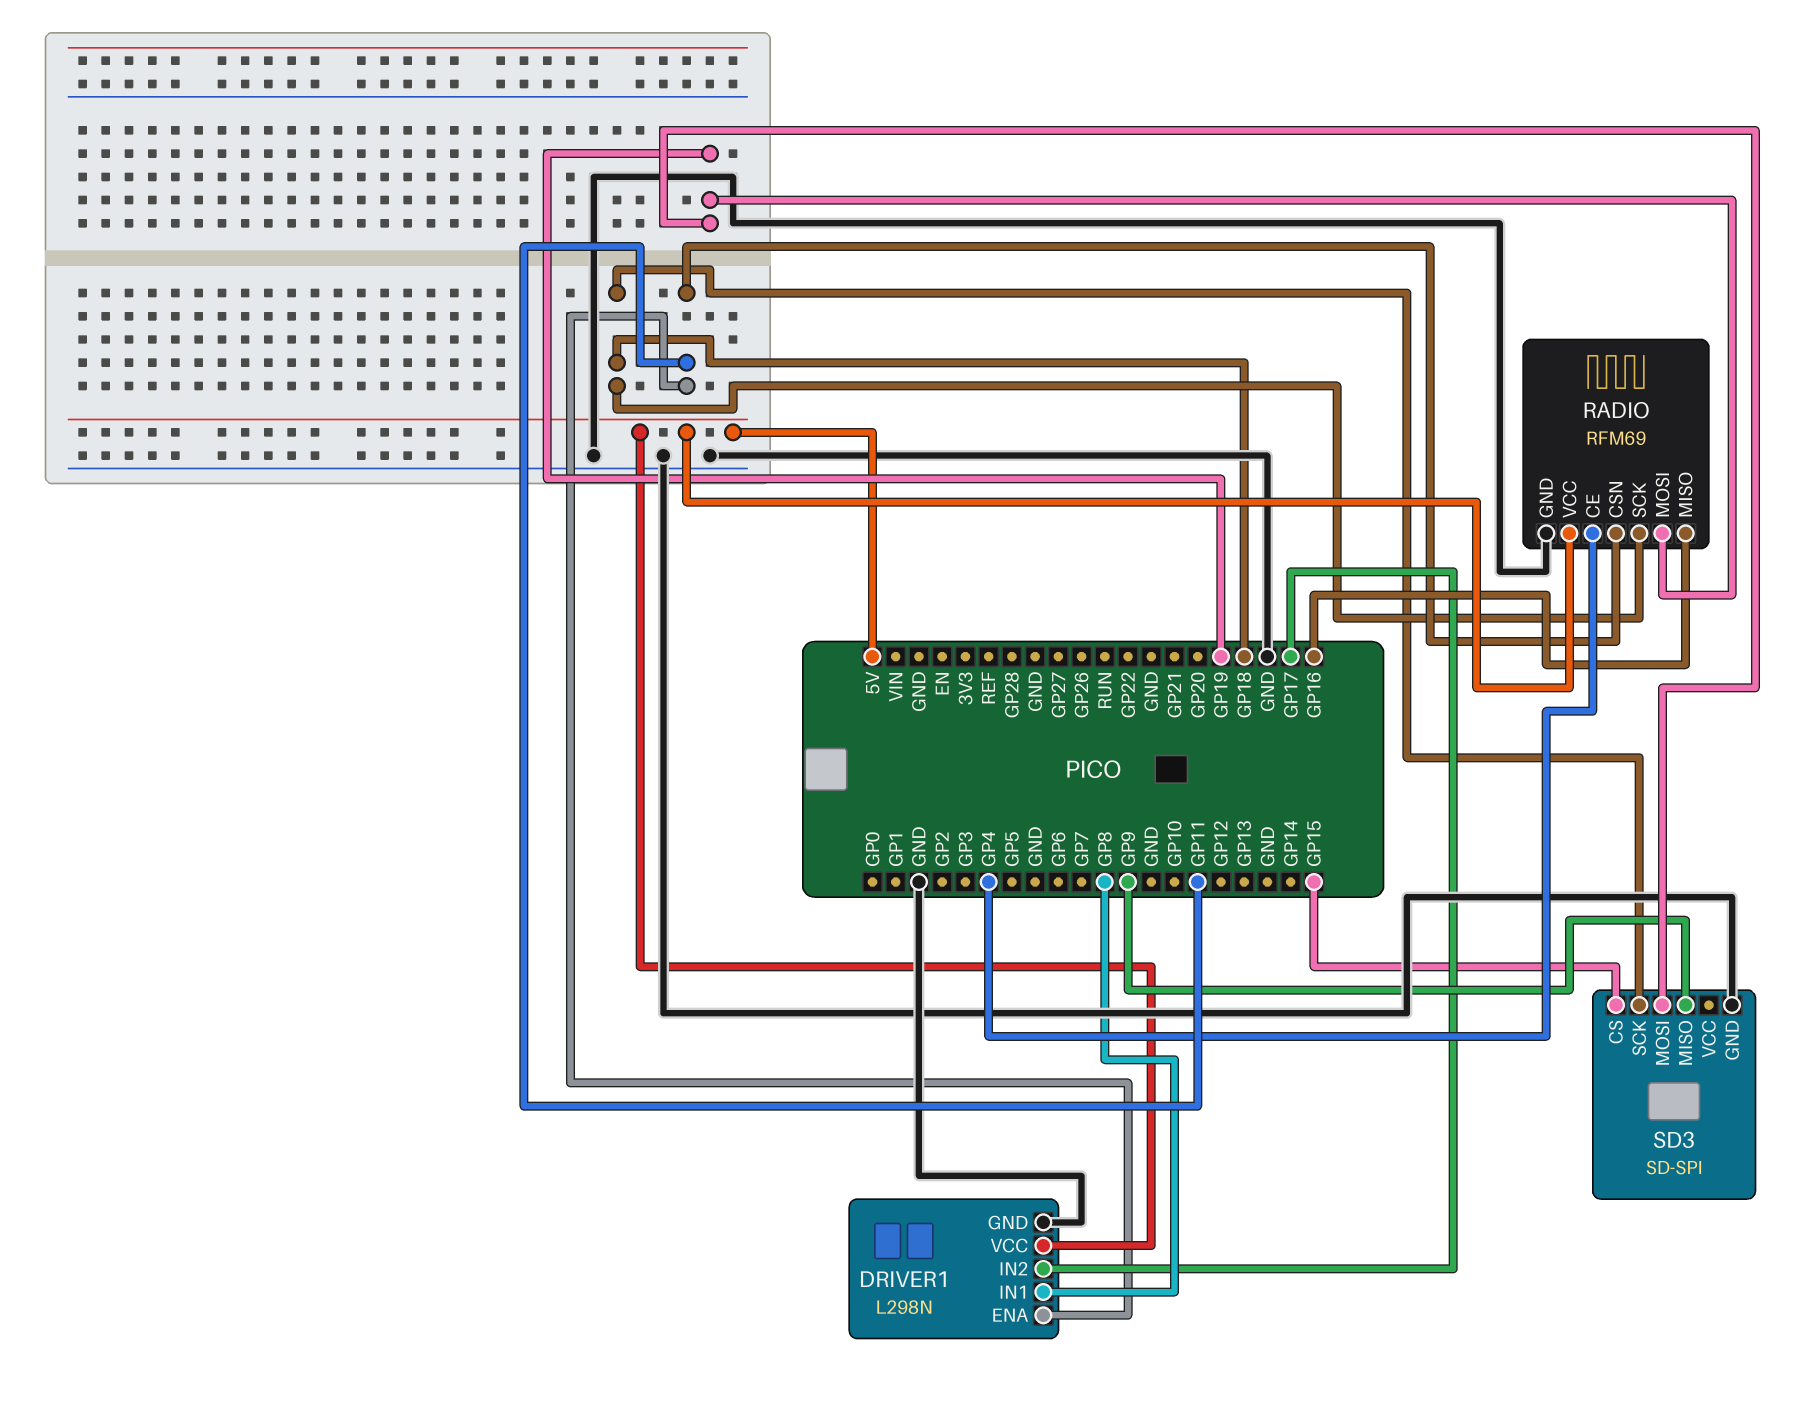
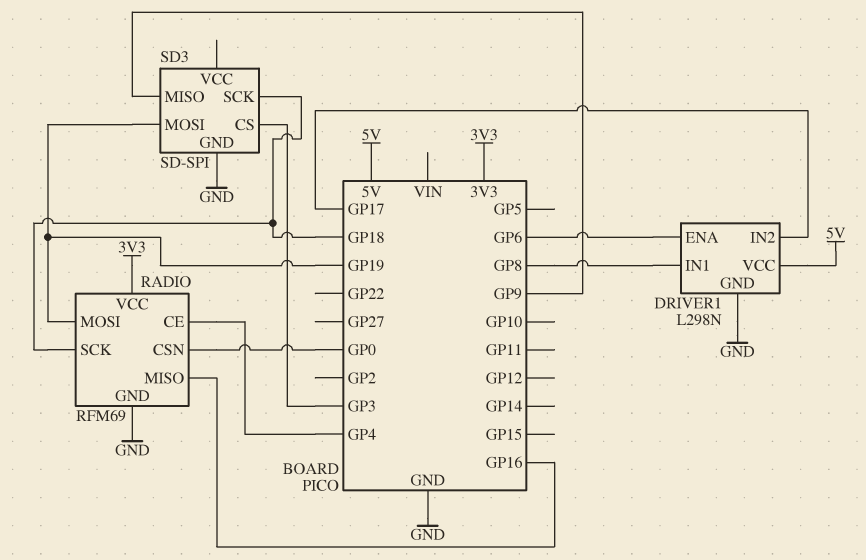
DRIVER1 pin ENA: GP11 -> GP6
RADIO pin CSN: GP11 -> GP0
RADIO pin VCC: 5V -> 3V3
SD3 pin CS: GP15 -> GP3

